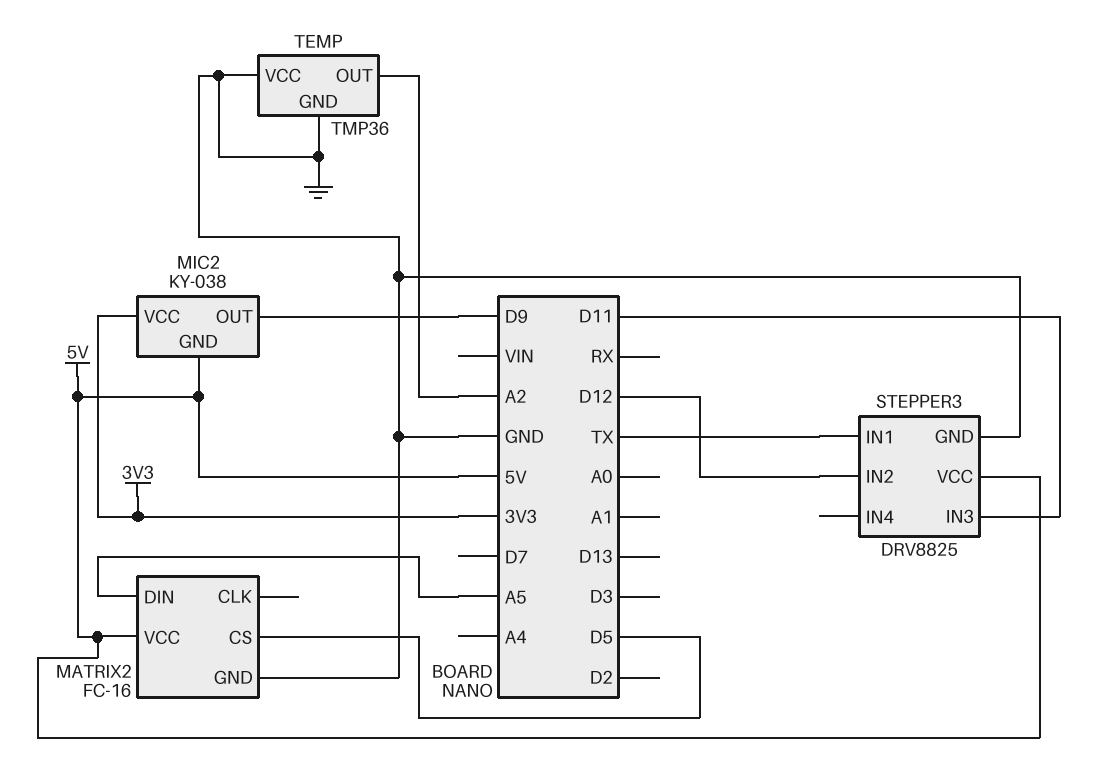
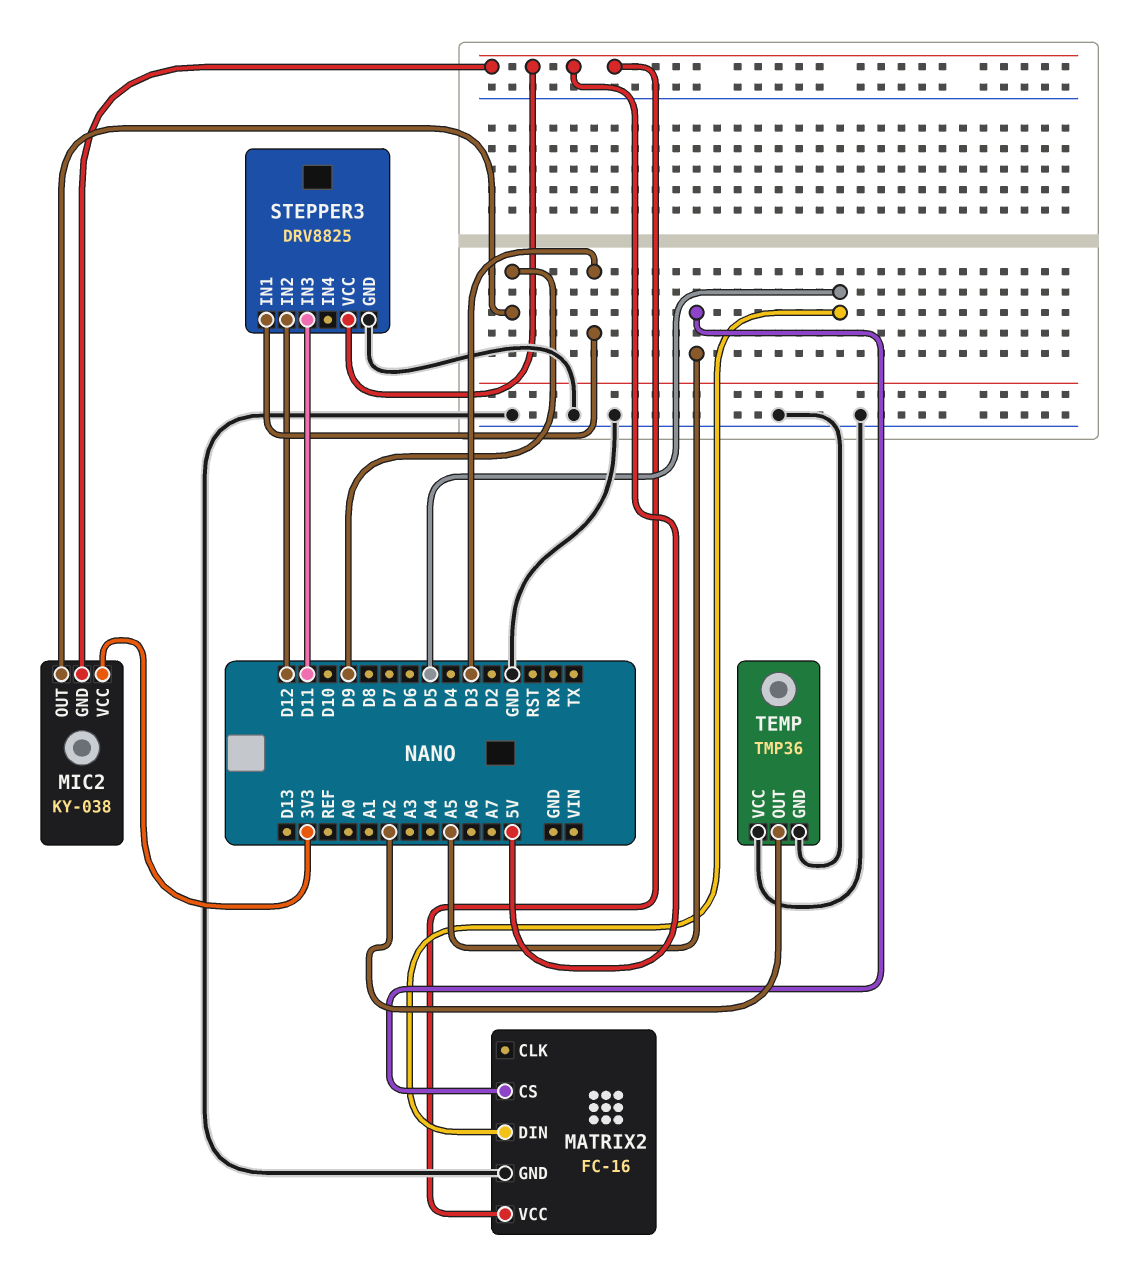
MATRIX2 pin CS: D5 -> A5
MATRIX2 pin DIN: A5 -> D5
STEPPER3 pin IN1: TX -> D3

